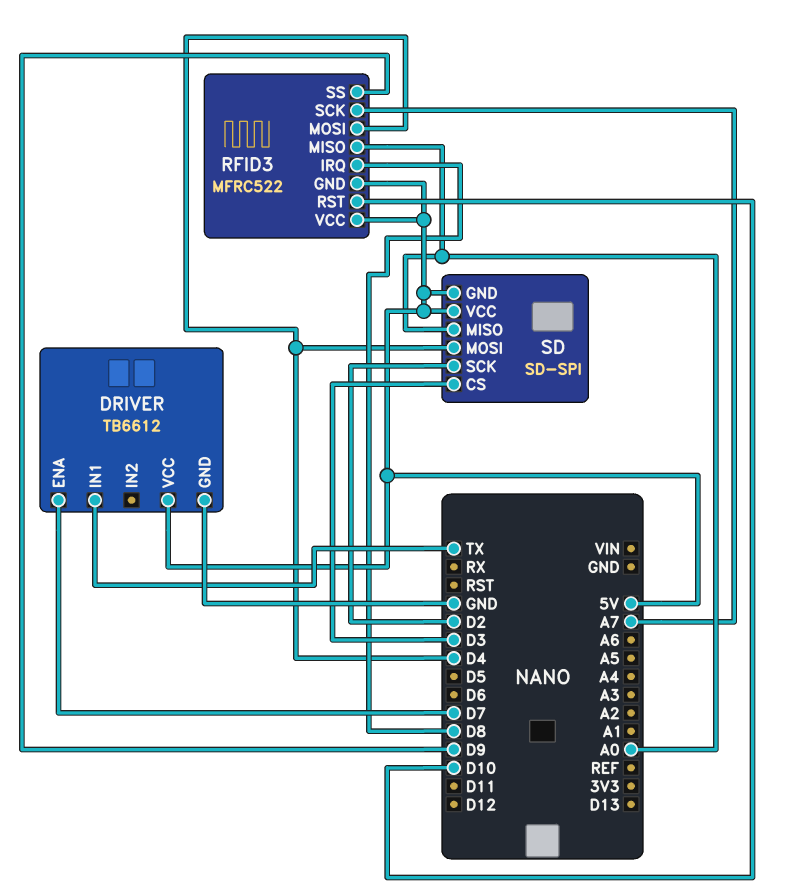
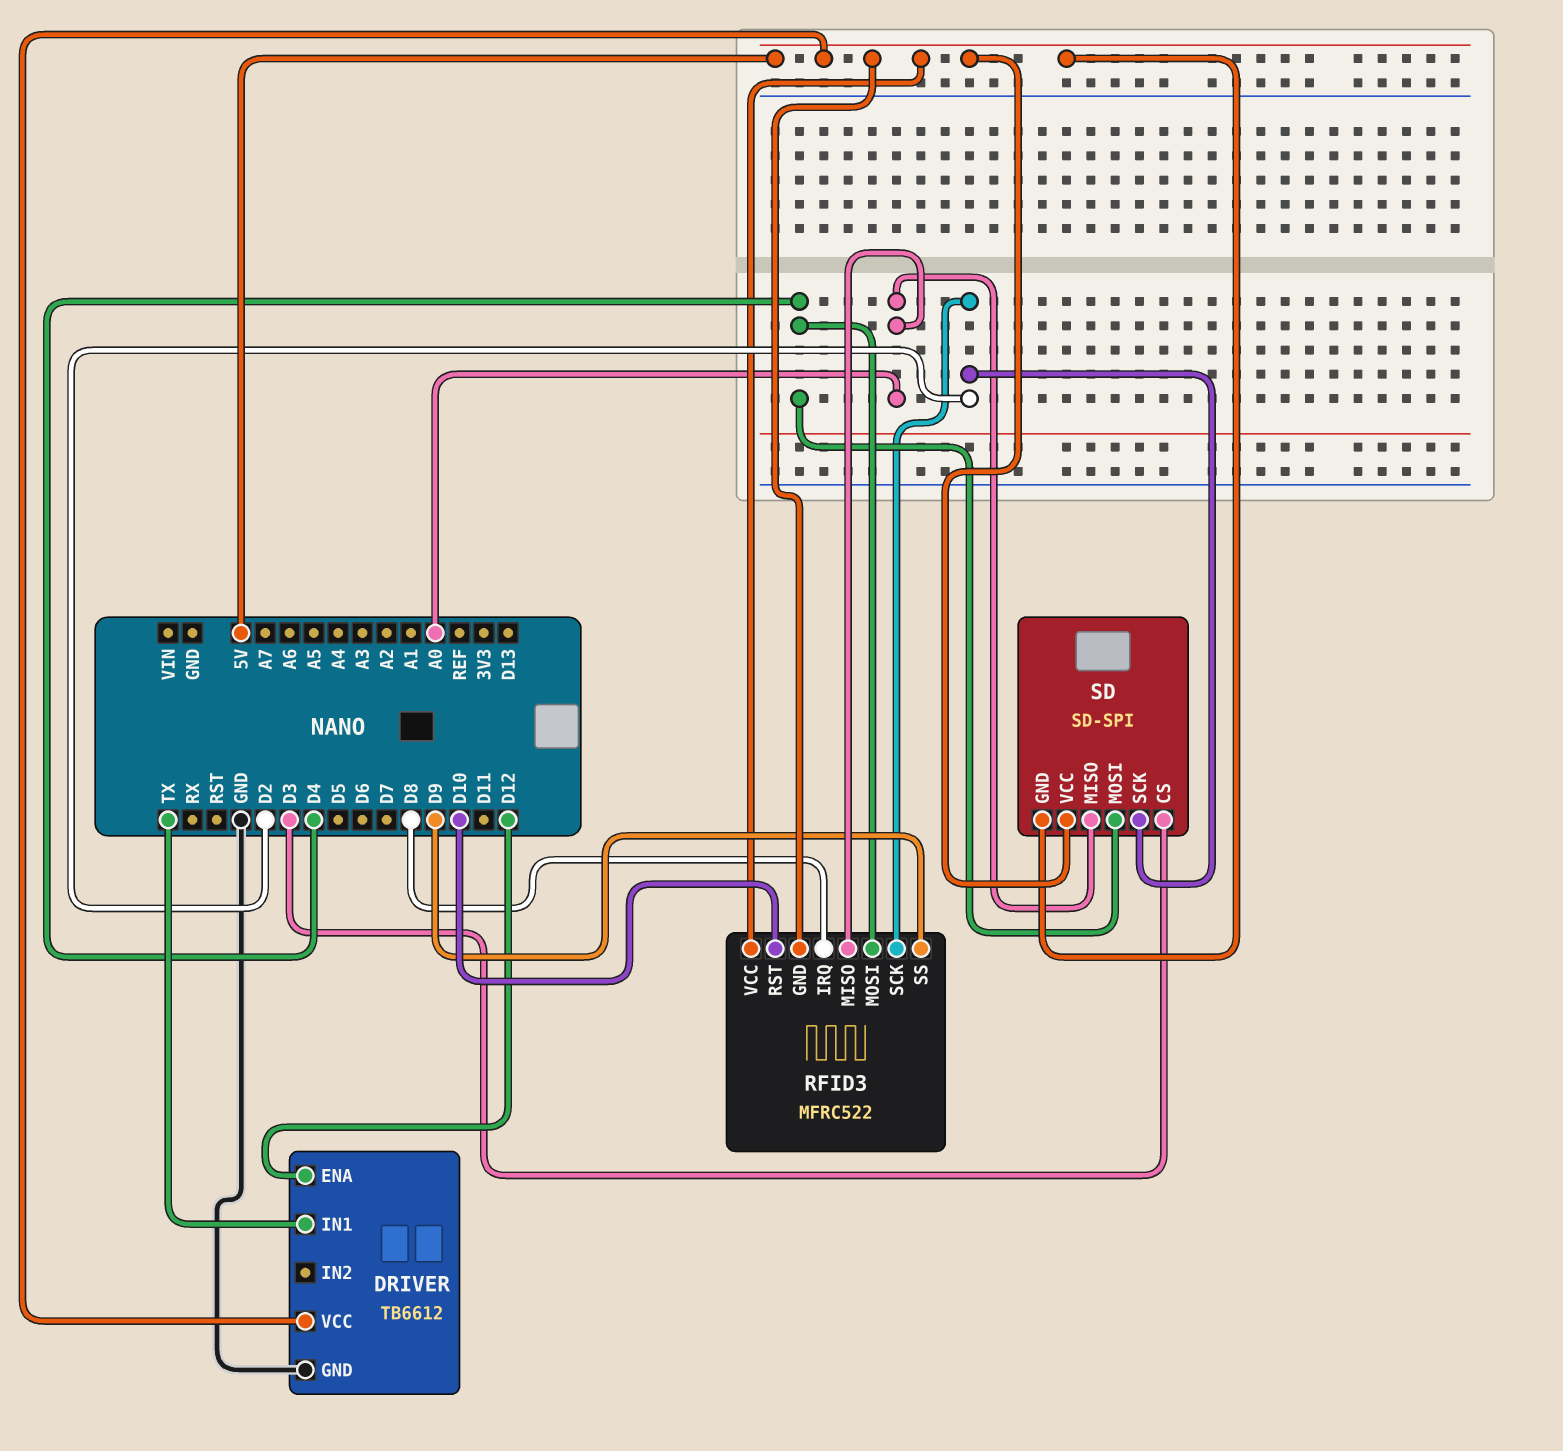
DRIVER pin ENA: D7 -> D12
RFID3 pin SCK: A7 -> D2

